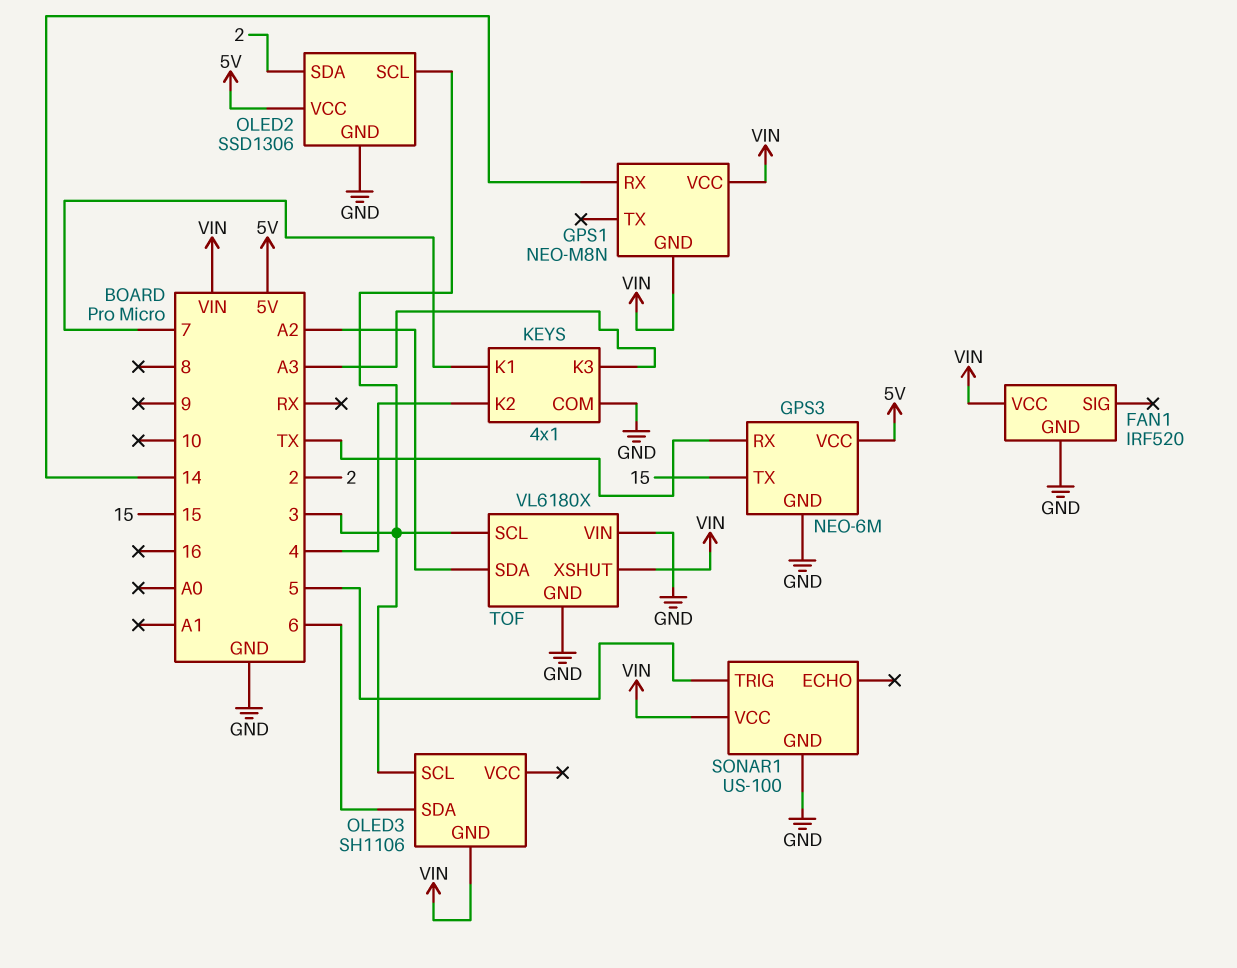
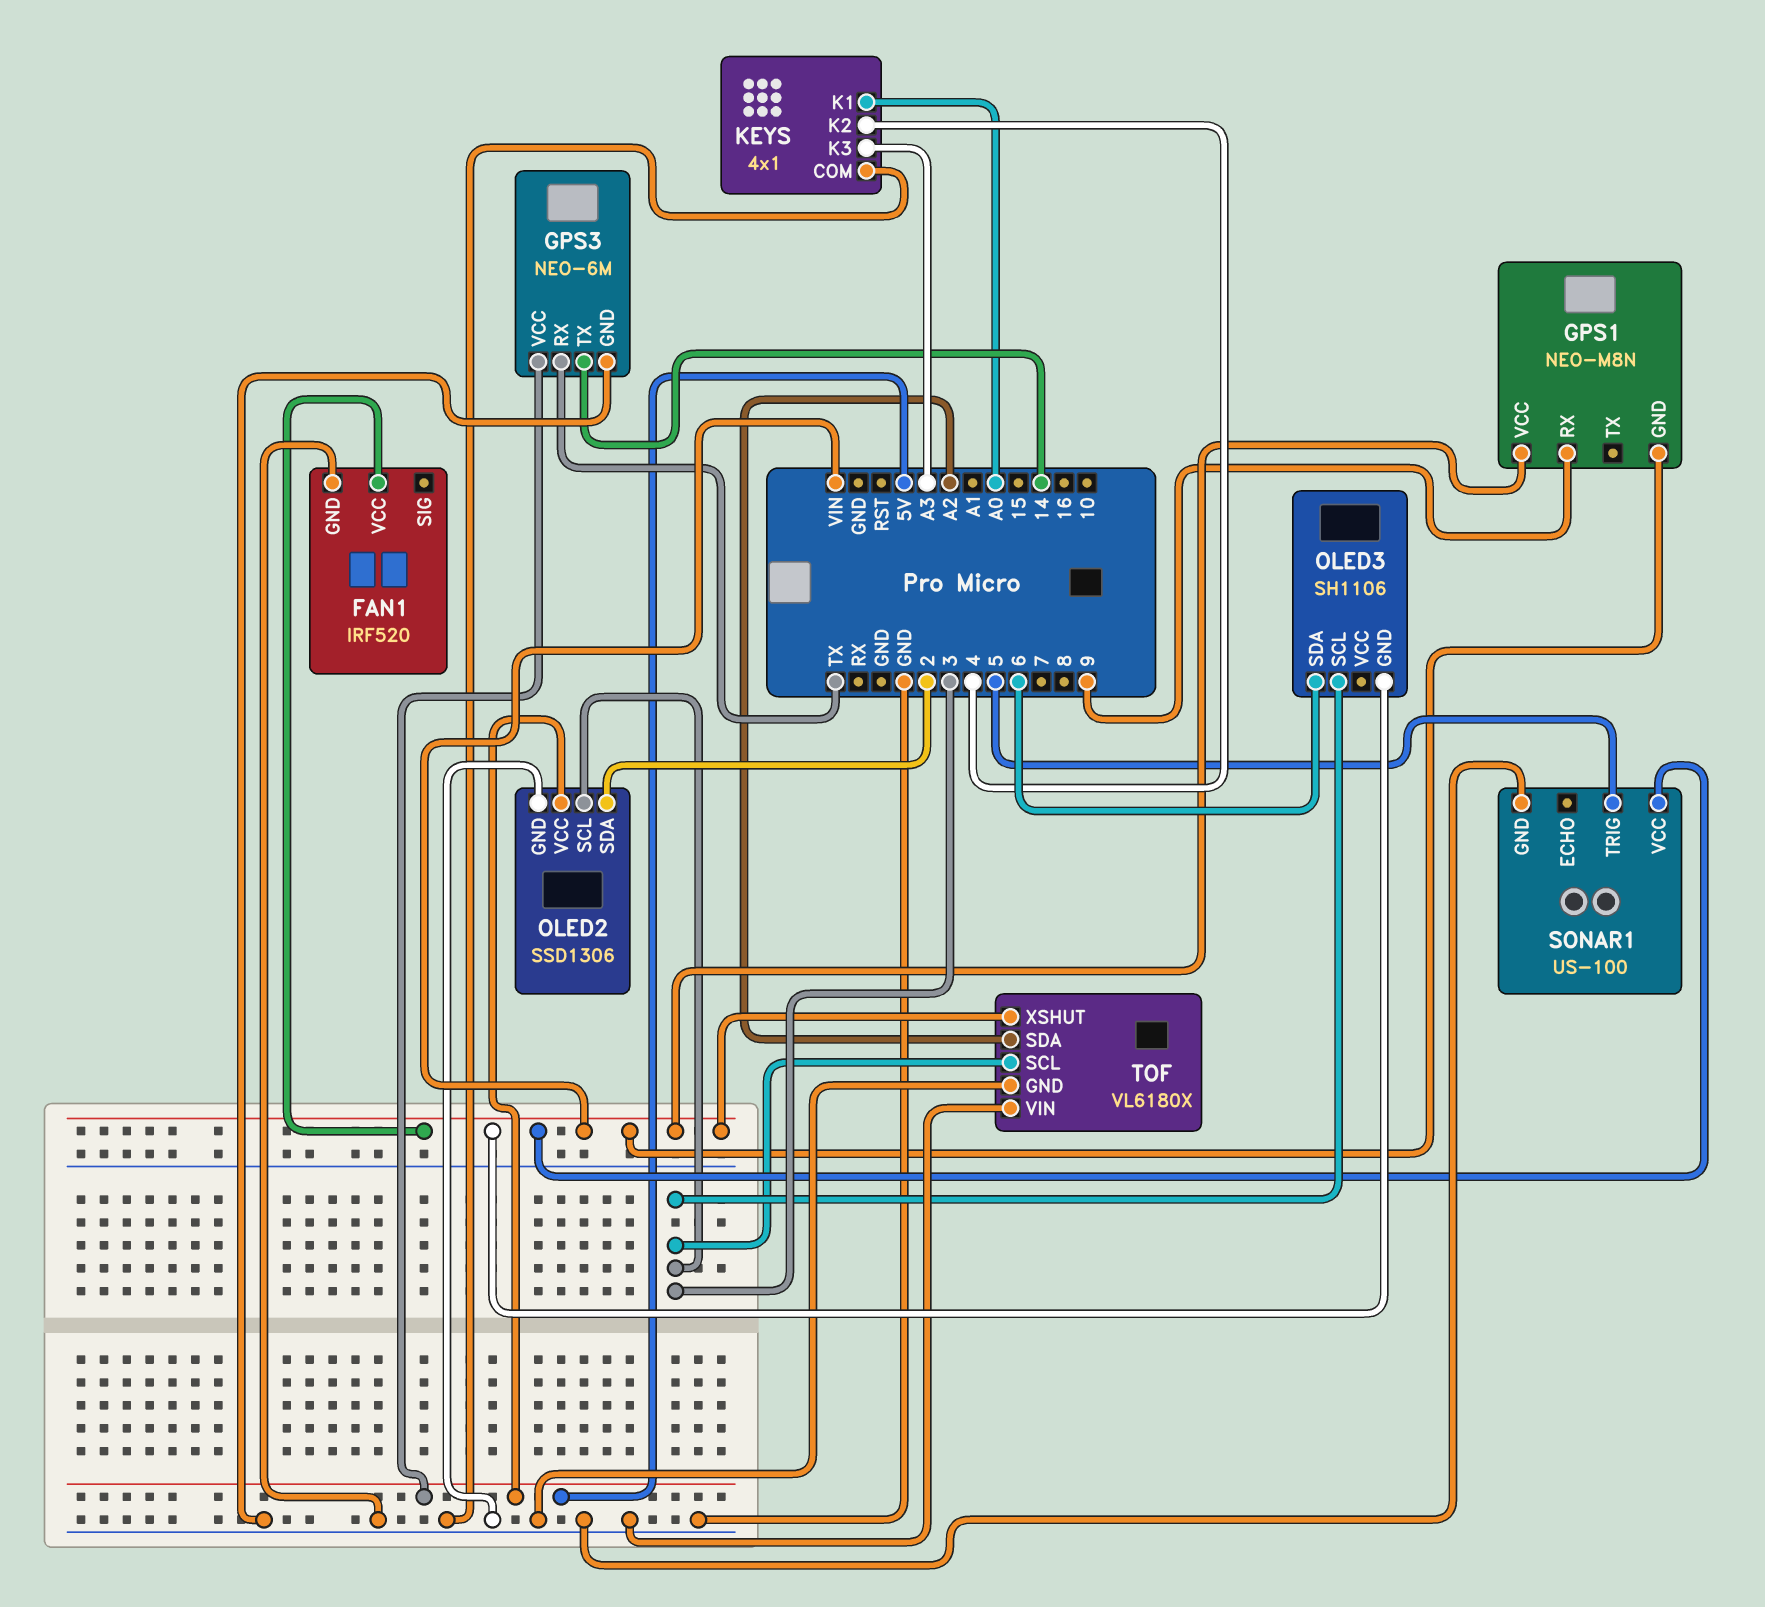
GPS1 pin RX: 14 -> 9
GPS3 pin TX: 15 -> 14
KEYS pin K1: 7 -> A0

